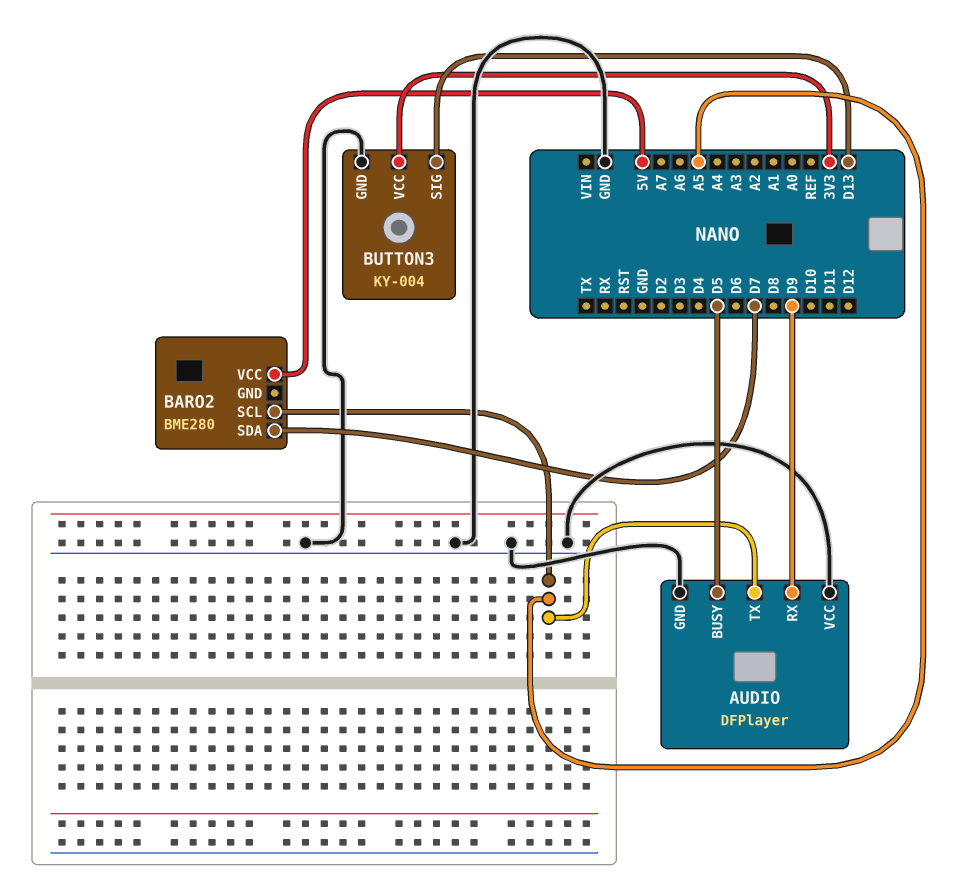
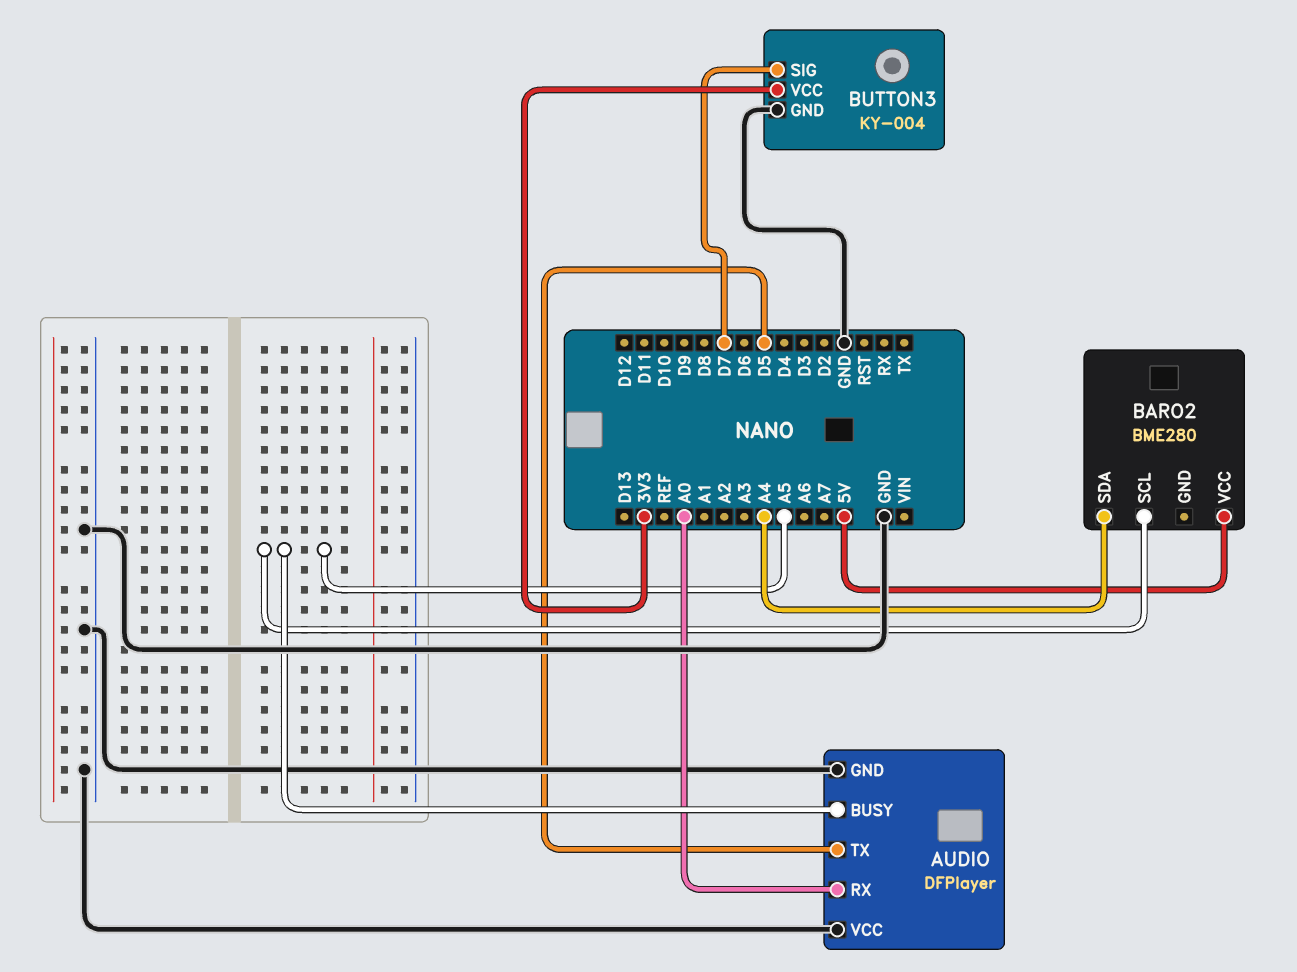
AUDIO pin BUSY: D5 -> A5
AUDIO pin RX: D9 -> A0
AUDIO pin TX: A5 -> D5
BARO2 pin SDA: D7 -> A4
BUTTON3 pin SIG: D13 -> D7

